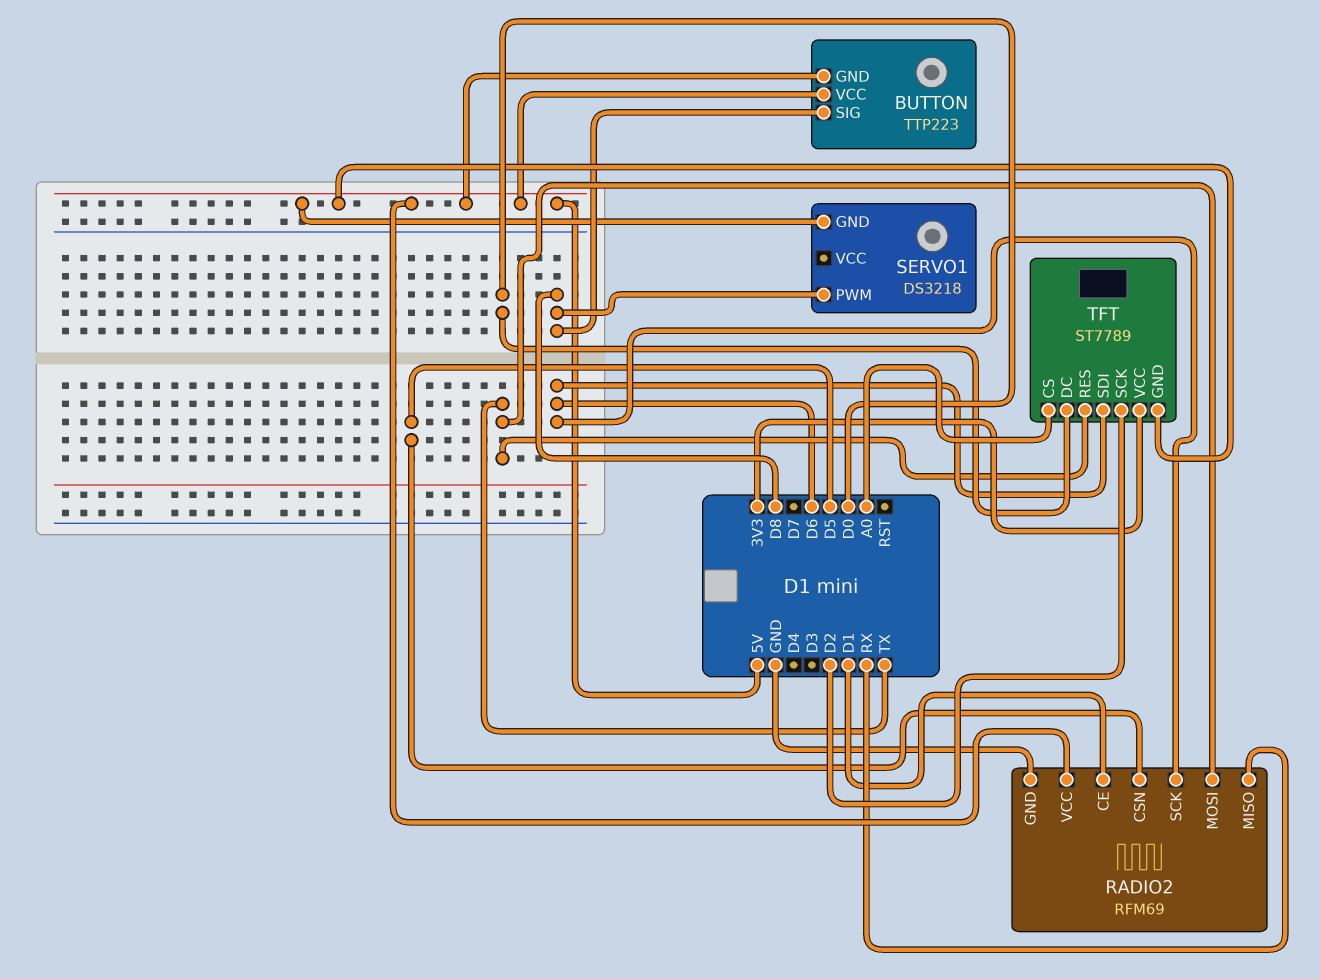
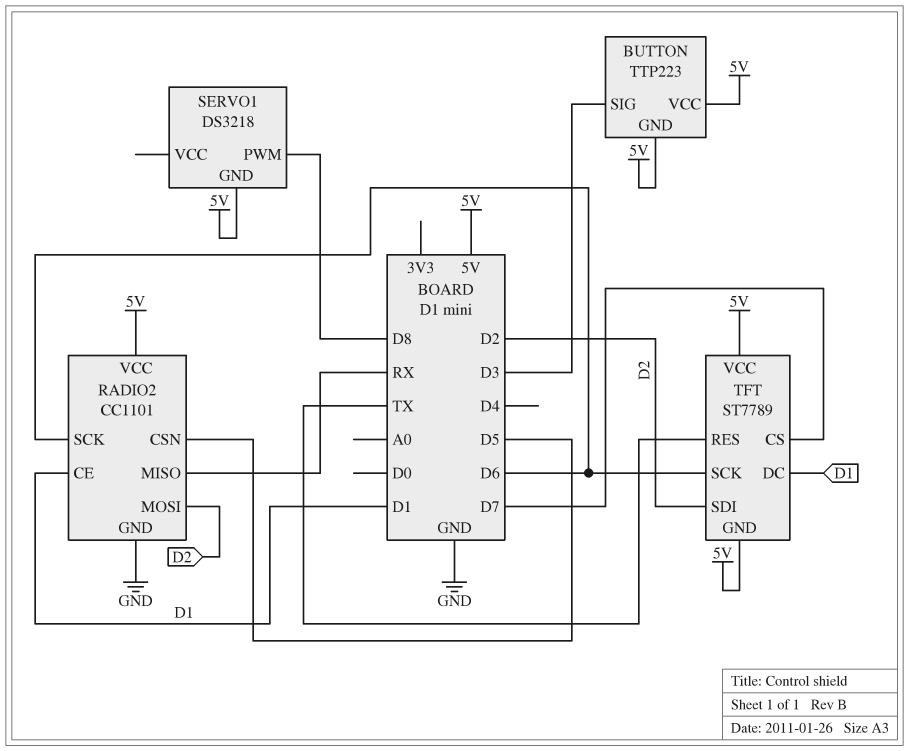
BUTTON pin SIG: D8 -> D3
RADIO2: RFM69 -> CC1101
RADIO2 pin MOSI: TX -> D2
TFT pin CS: A0 -> D7
TFT pin DC: D0 -> D1
TFT pin SCK: D2 -> D6
TFT pin SDI: D6 -> D2
TFT pin VCC: 3V3 -> 5V

